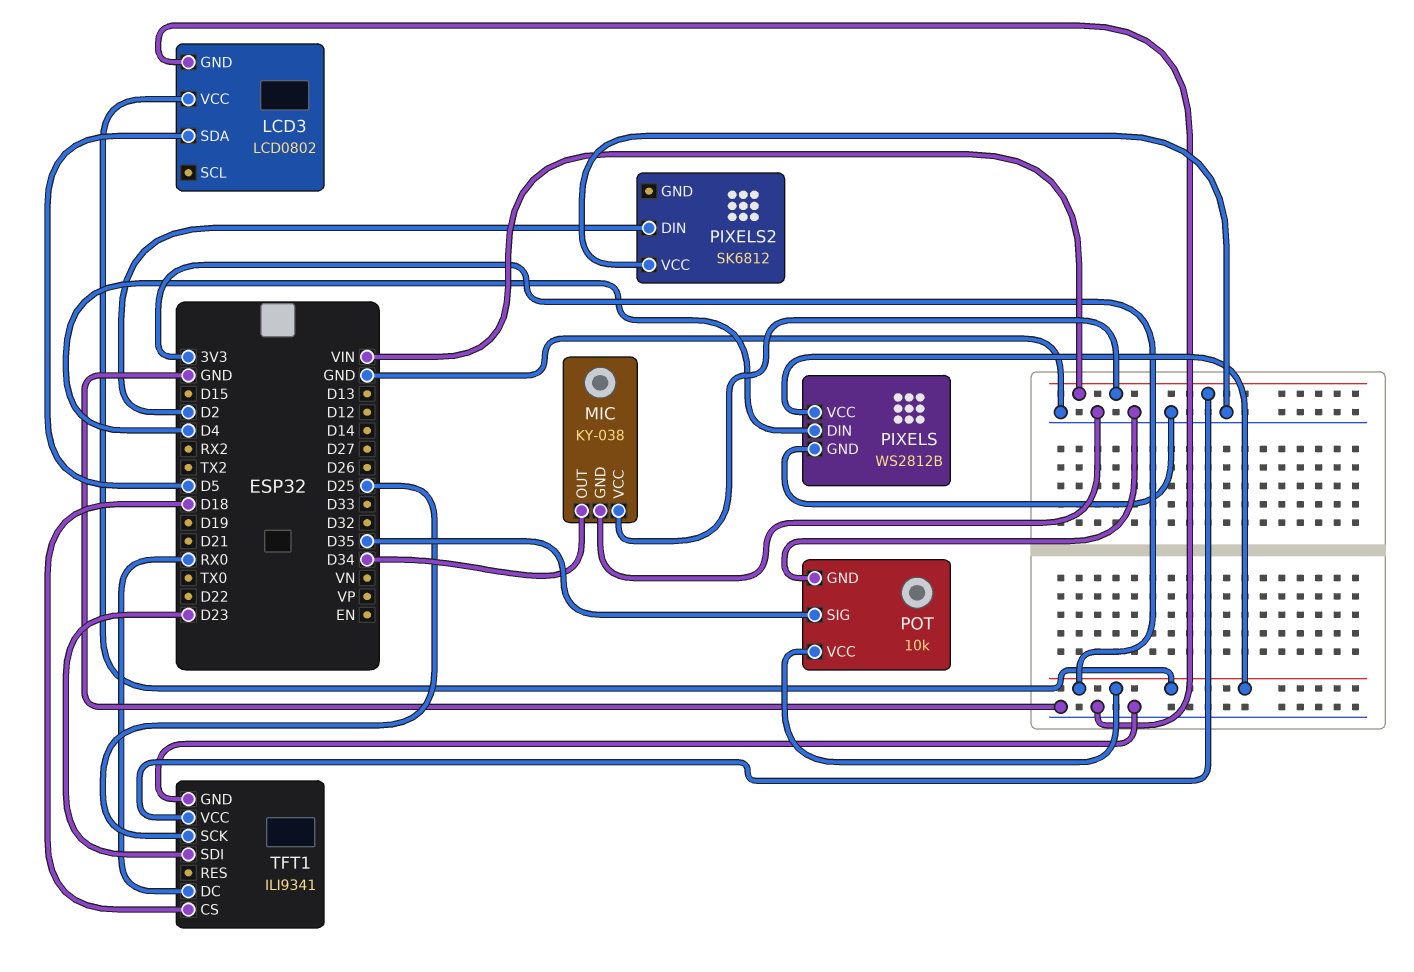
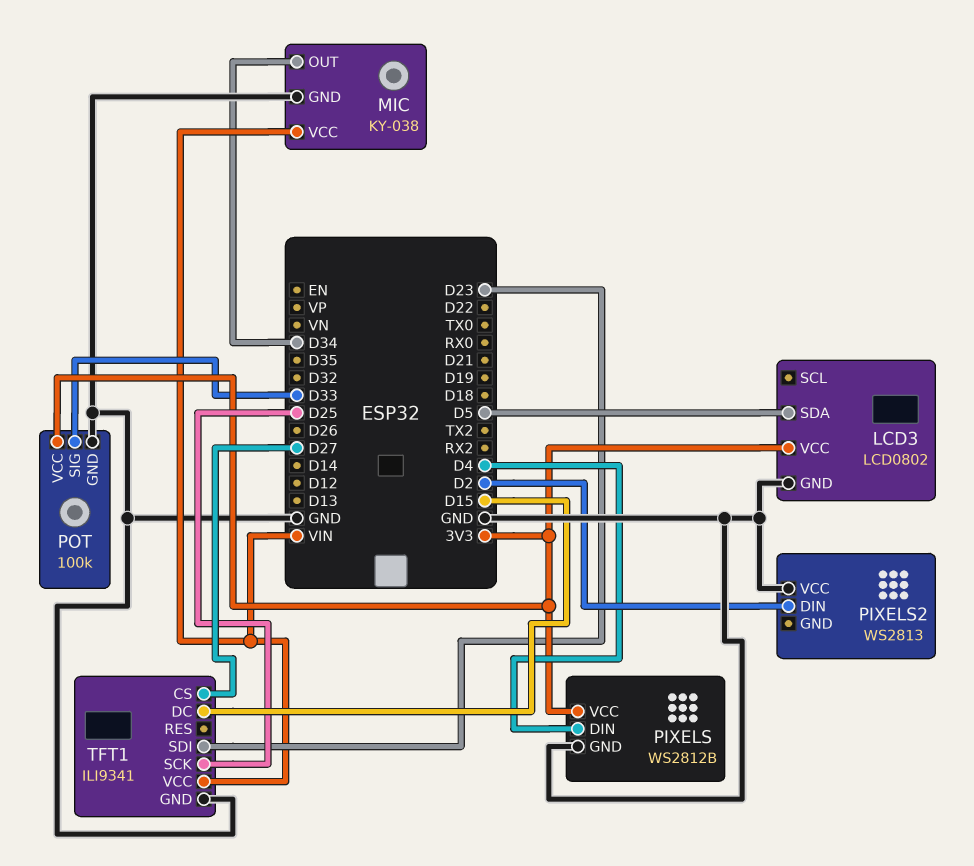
PIXELS2: SK6812 -> WS2813
POT: 10k -> 100k
POT pin SIG: D35 -> D33
TFT1 pin CS: D18 -> D27
TFT1 pin DC: RX0 -> D15

